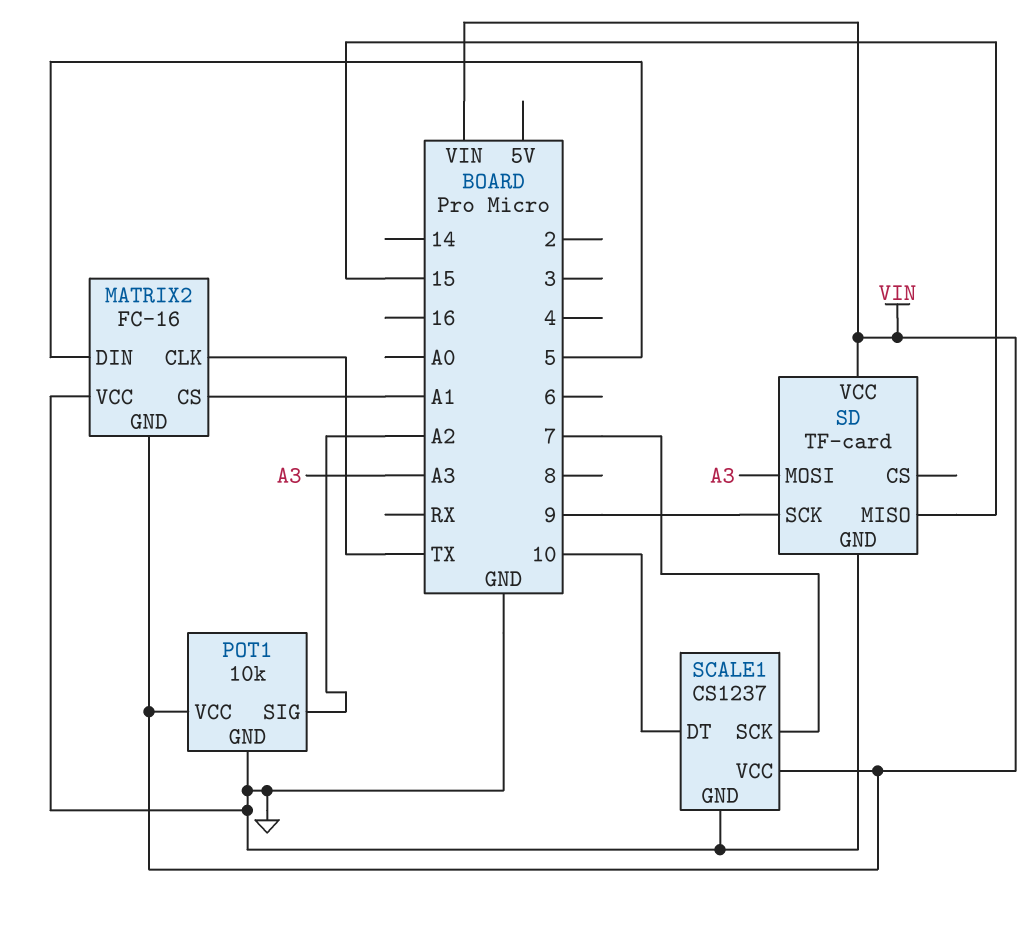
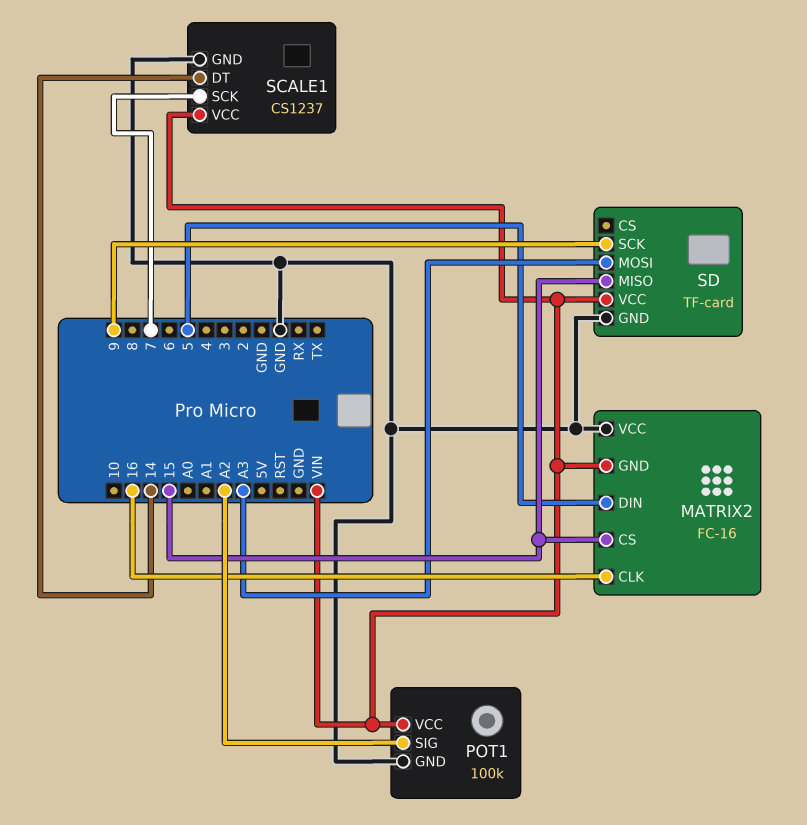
MATRIX2 pin CLK: TX -> 16
MATRIX2 pin CS: A1 -> 15
POT1: 10k -> 100k
SCALE1 pin DT: 10 -> 14

